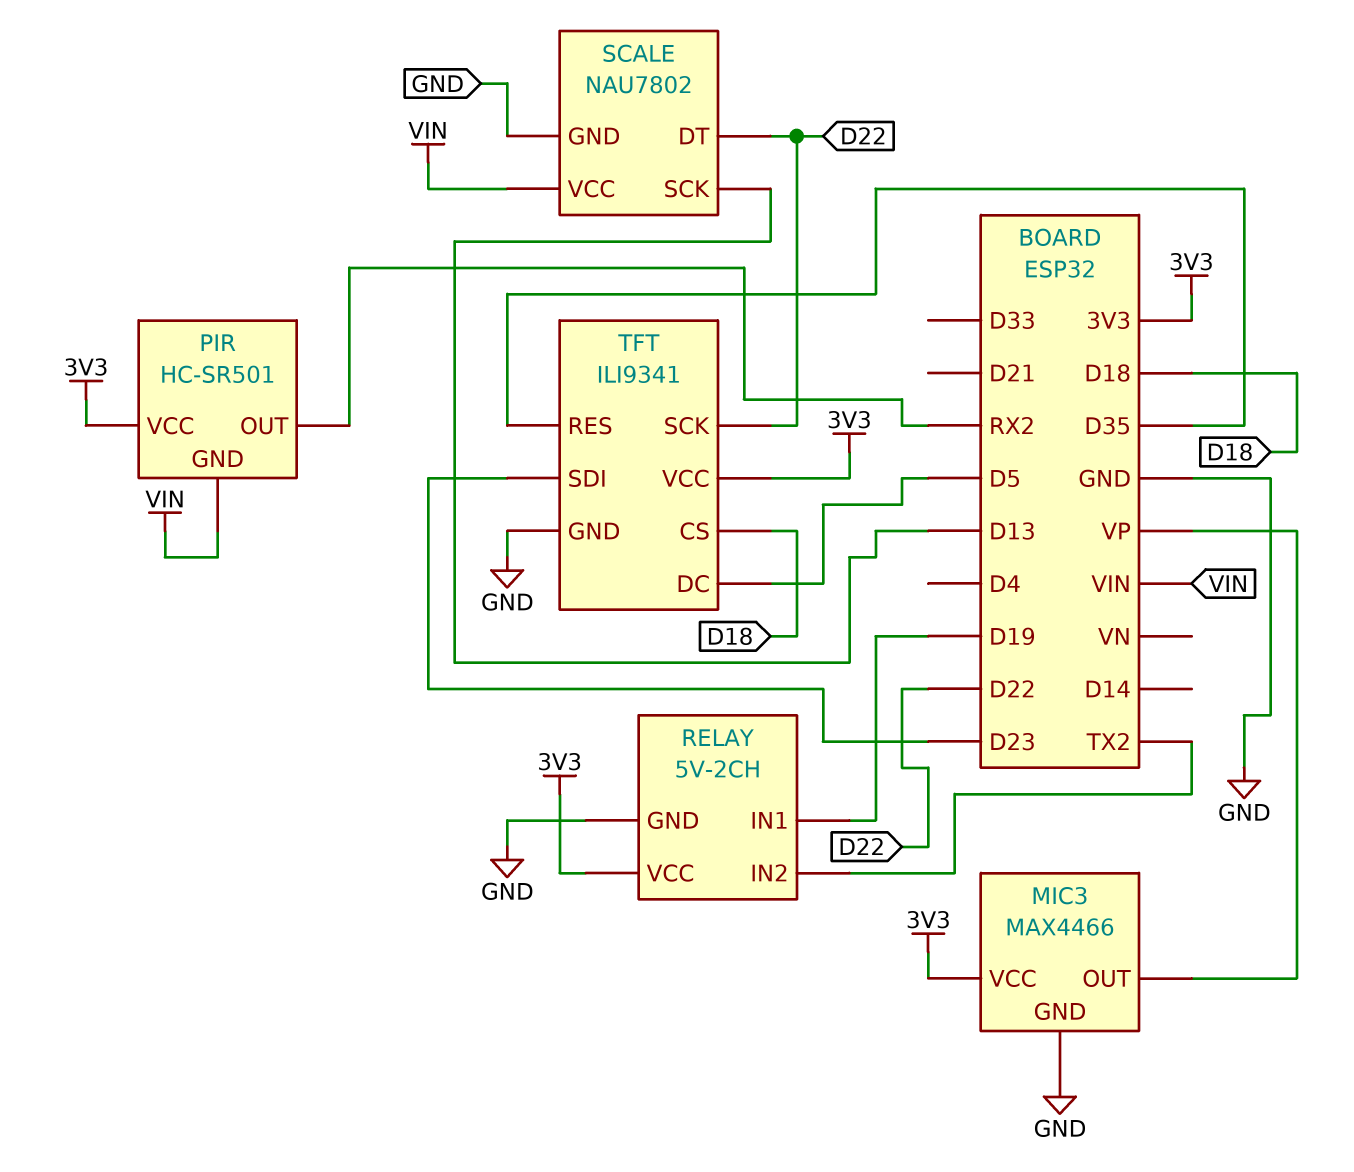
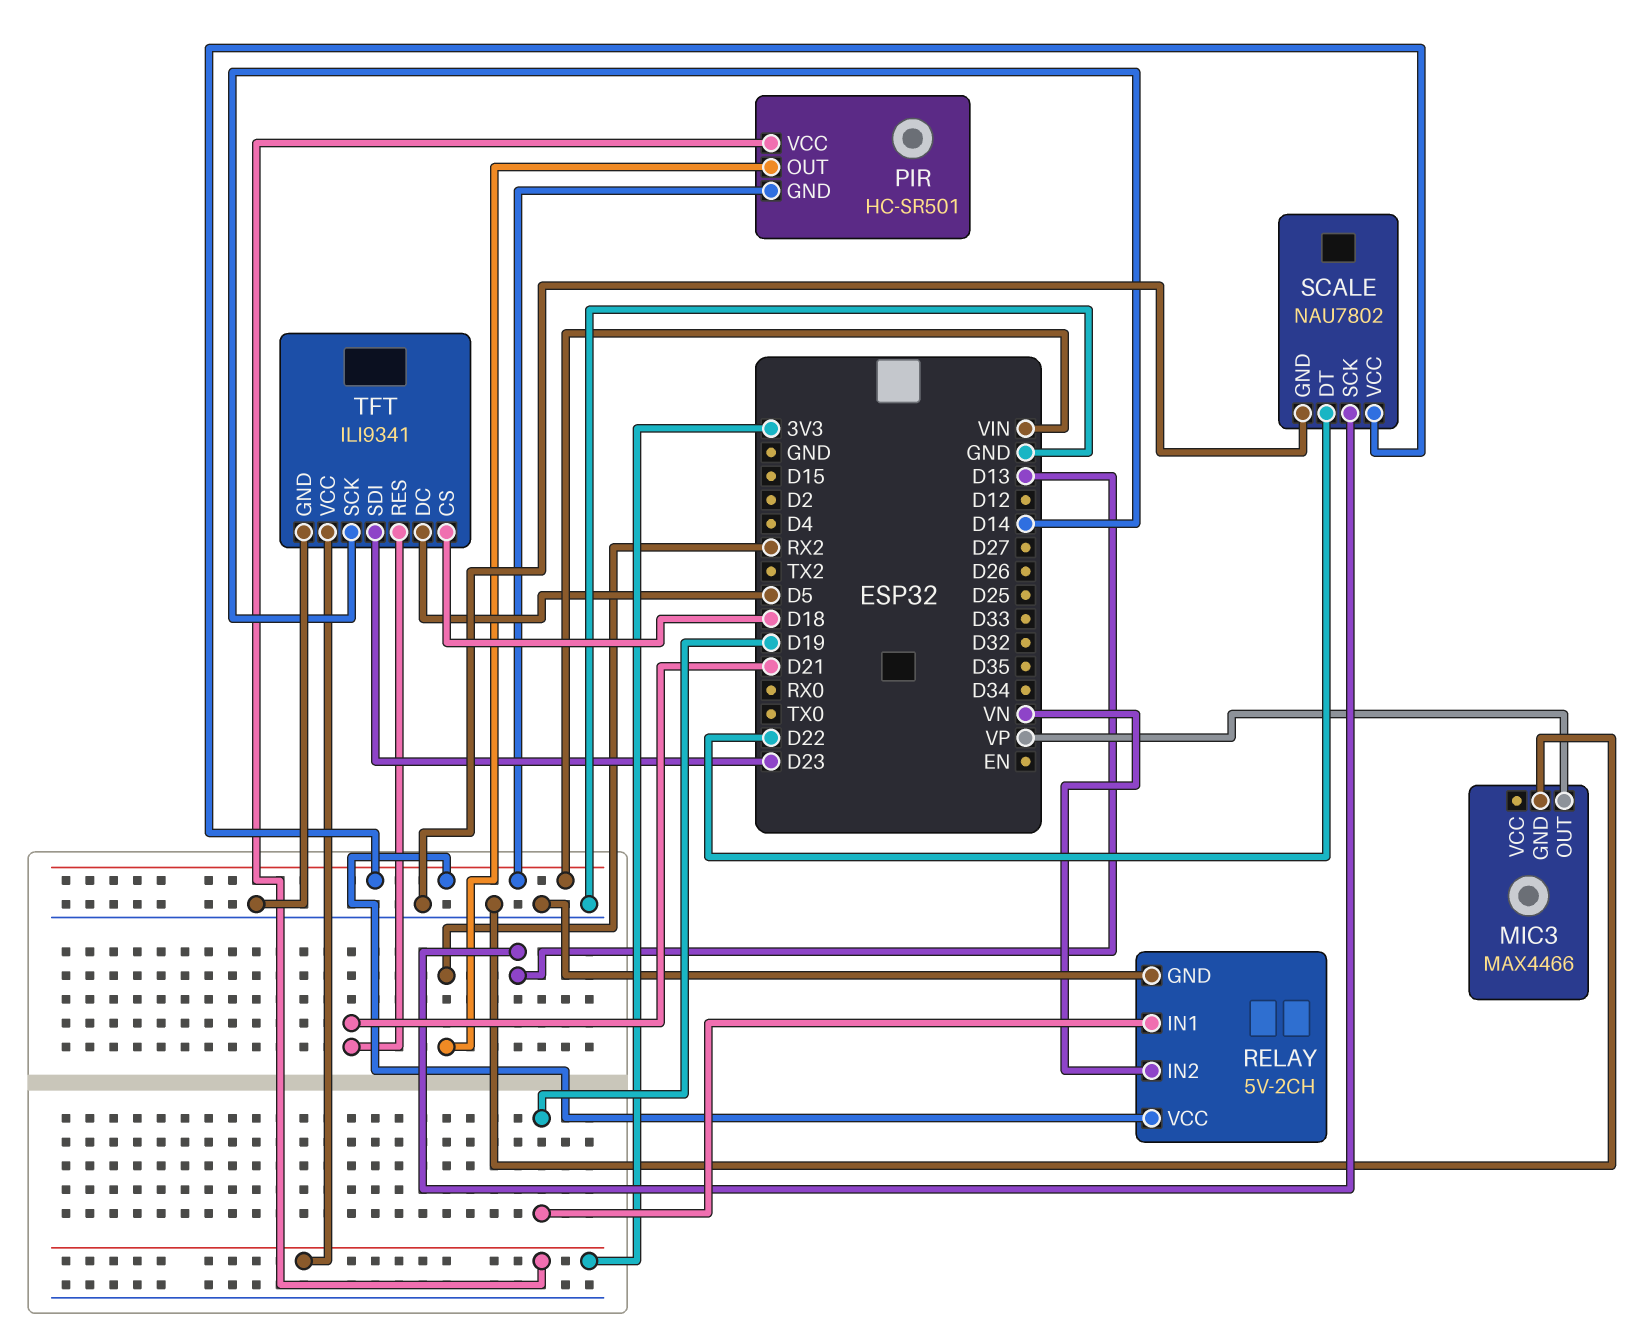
MIC3 pin VCC: 3V3 -> none
RELAY pin IN2: TX2 -> VN
RELAY pin VCC: 3V3 -> VIN
TFT pin RES: D35 -> D21
TFT pin SCK: D22 -> D14

